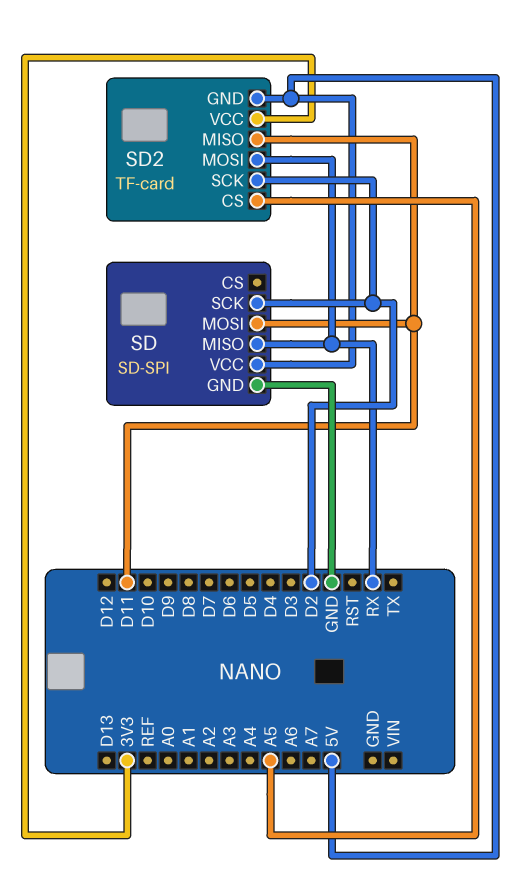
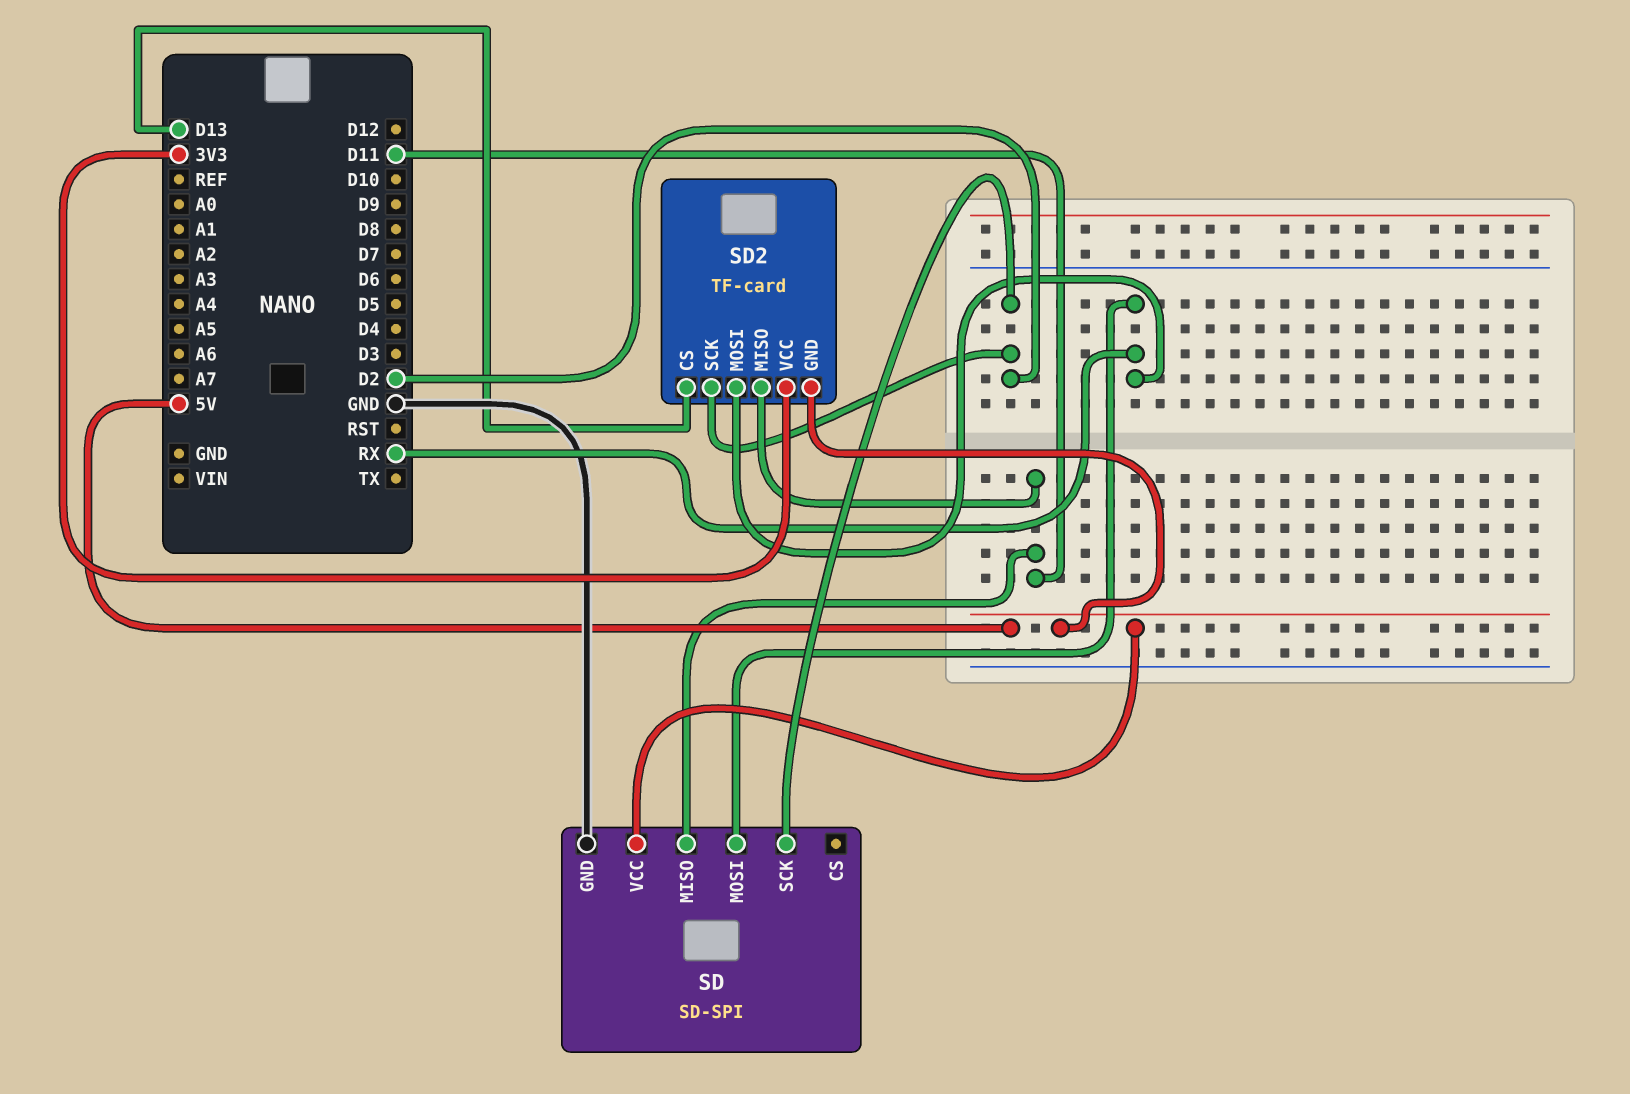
SD pin MISO: RX -> D11
SD pin MOSI: D11 -> RX
SD2 pin CS: A5 -> D13

